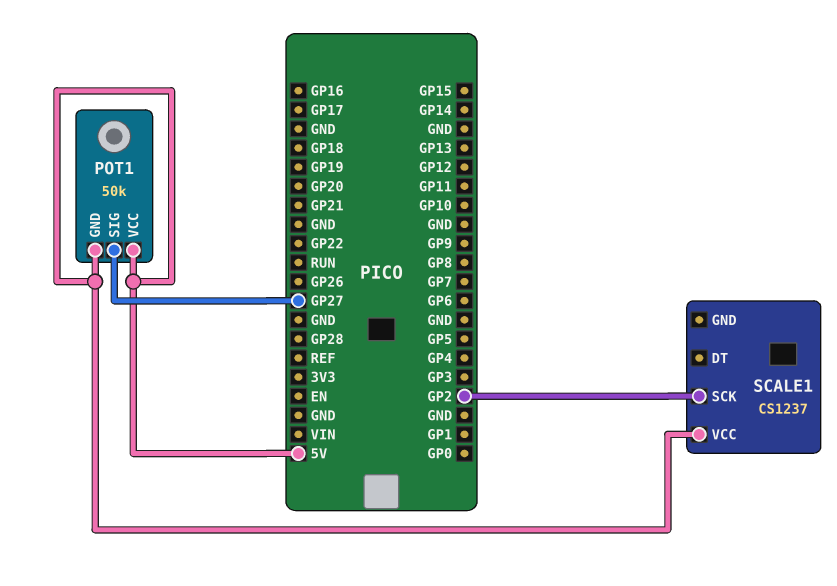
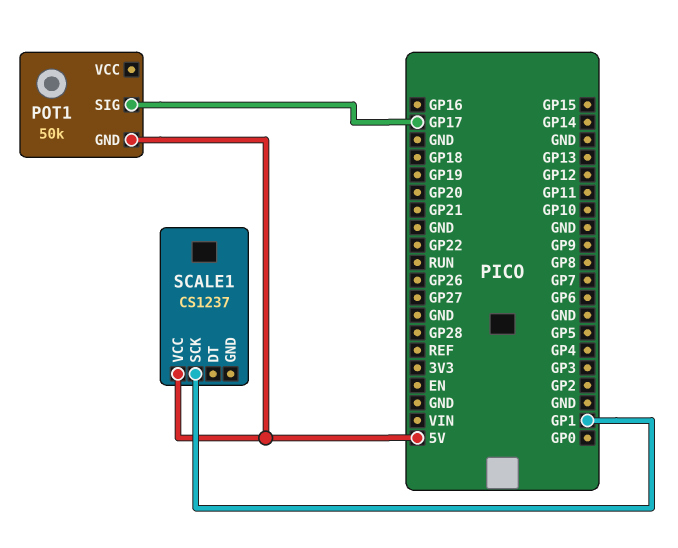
POT1 pin SIG: GP27 -> GP17
POT1 pin VCC: 5V -> none
SCALE1 pin SCK: GP2 -> GP1

